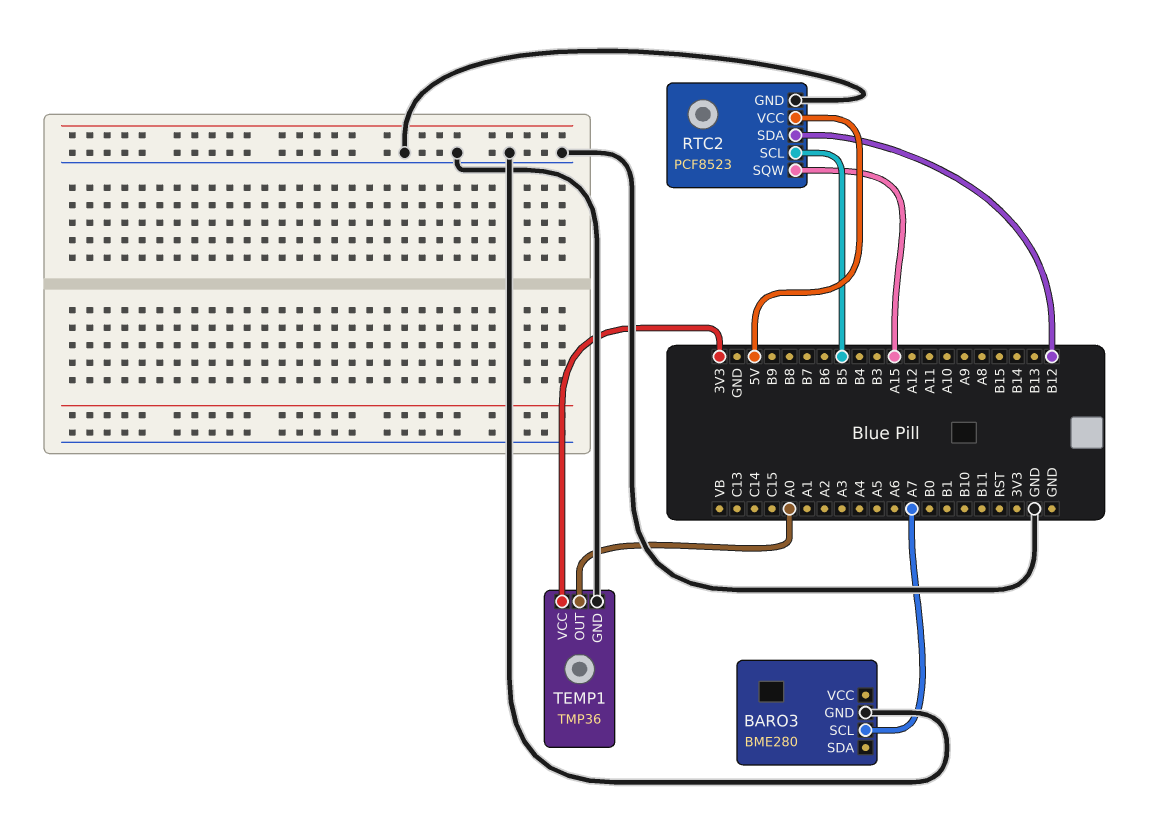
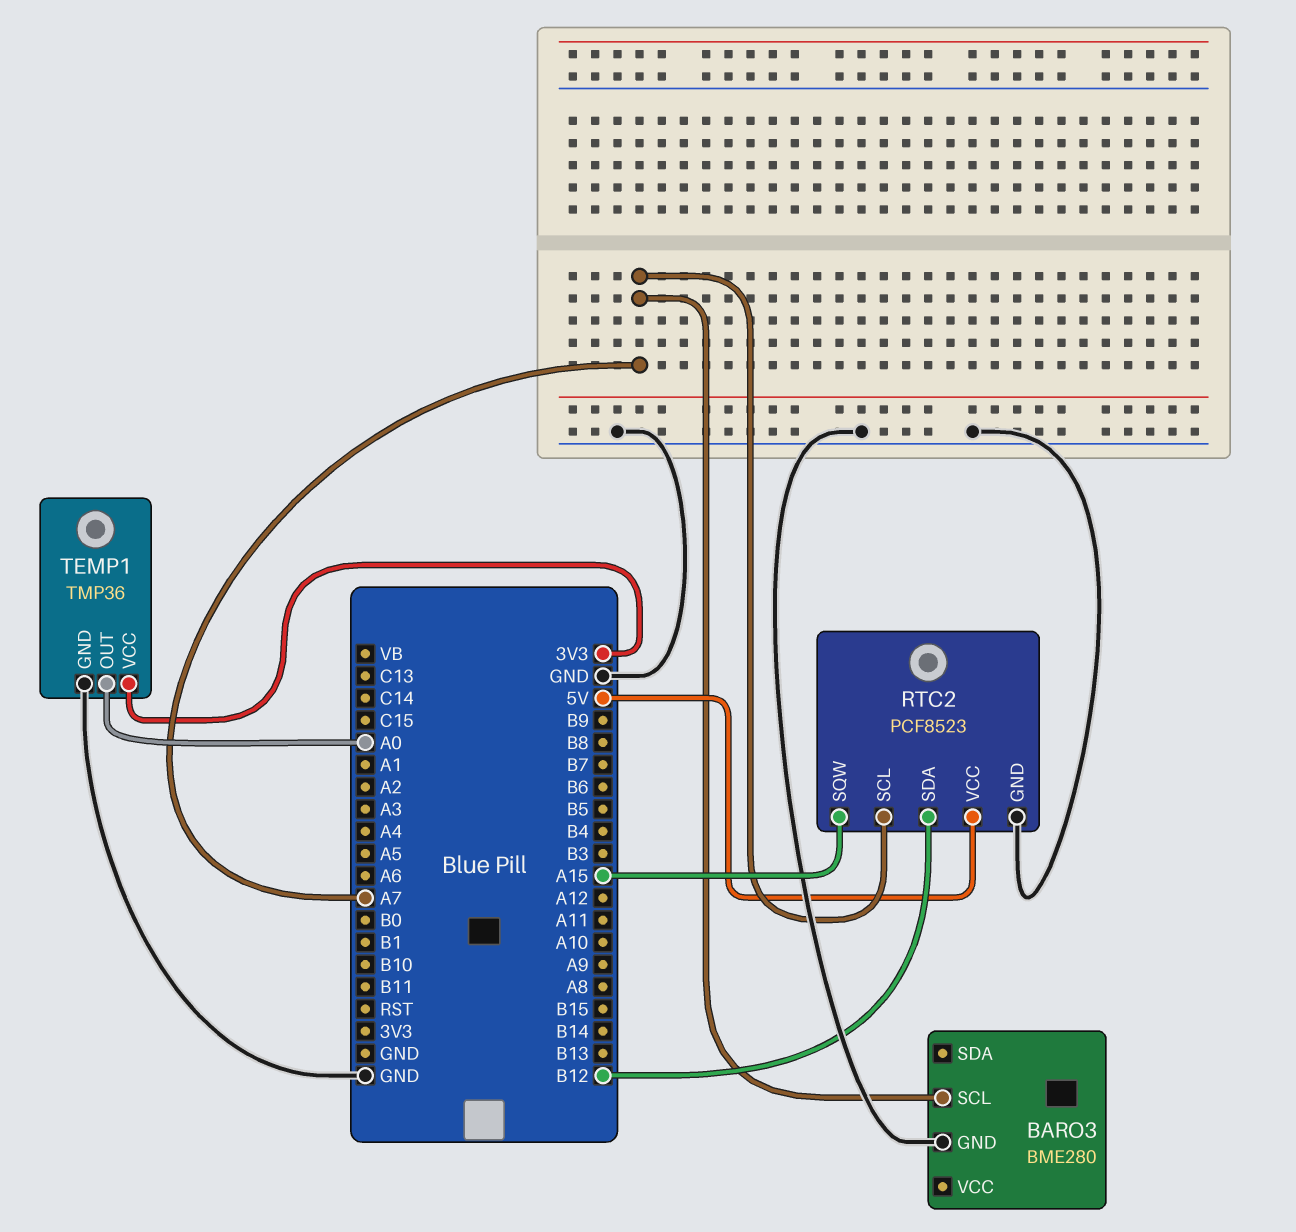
RTC2 pin SCL: B5 -> A7

